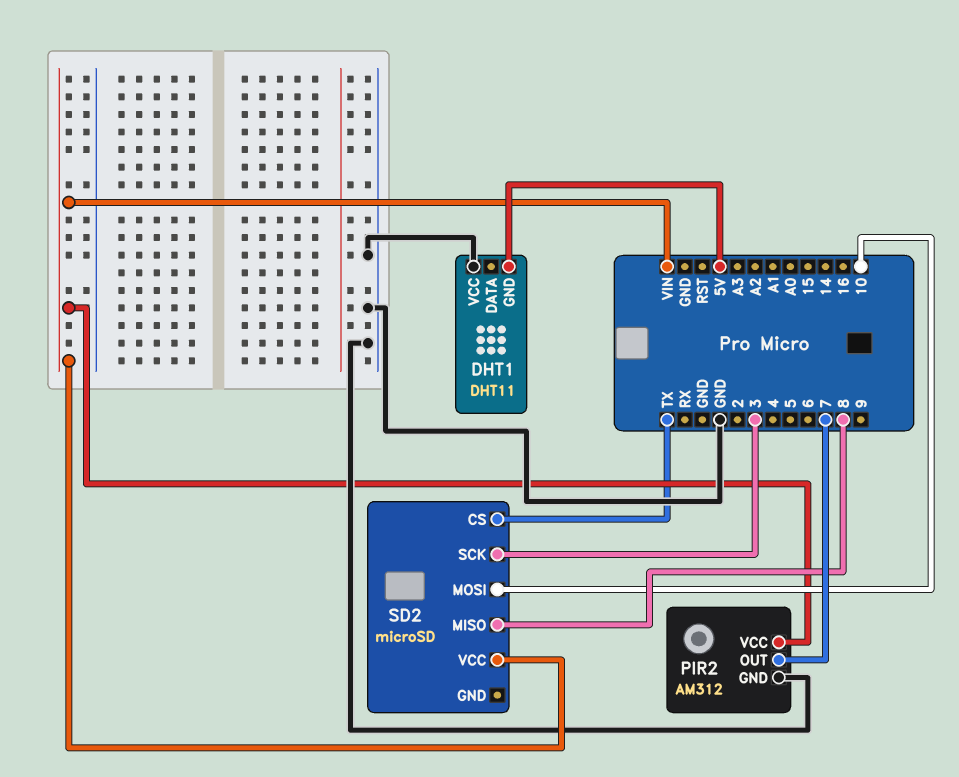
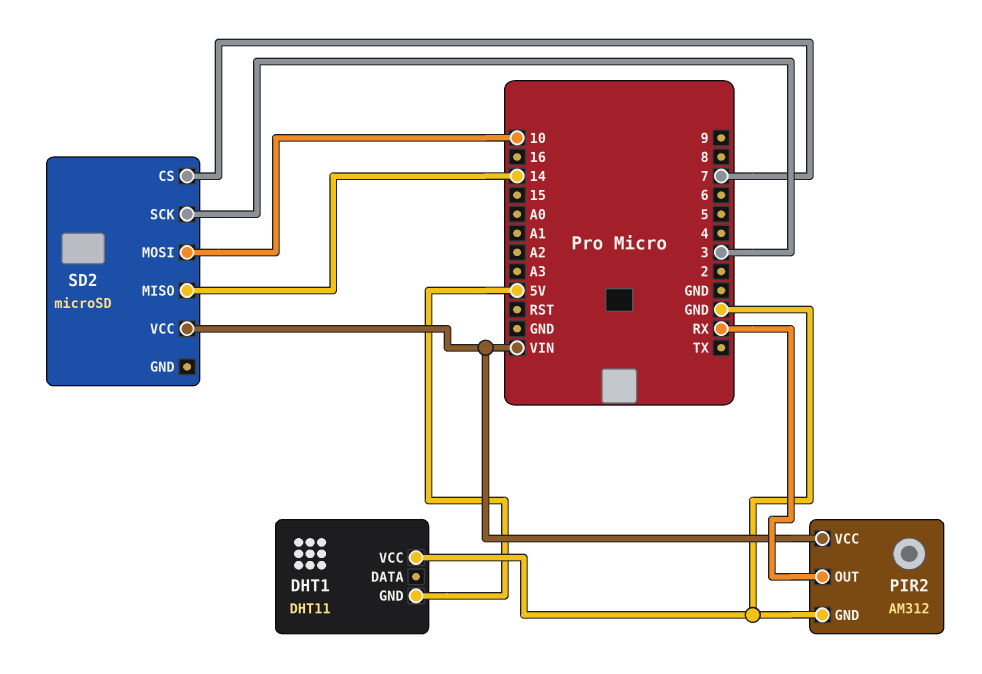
PIR2 pin OUT: 7 -> RX
SD2 pin CS: TX -> 7
SD2 pin MISO: 8 -> 14

